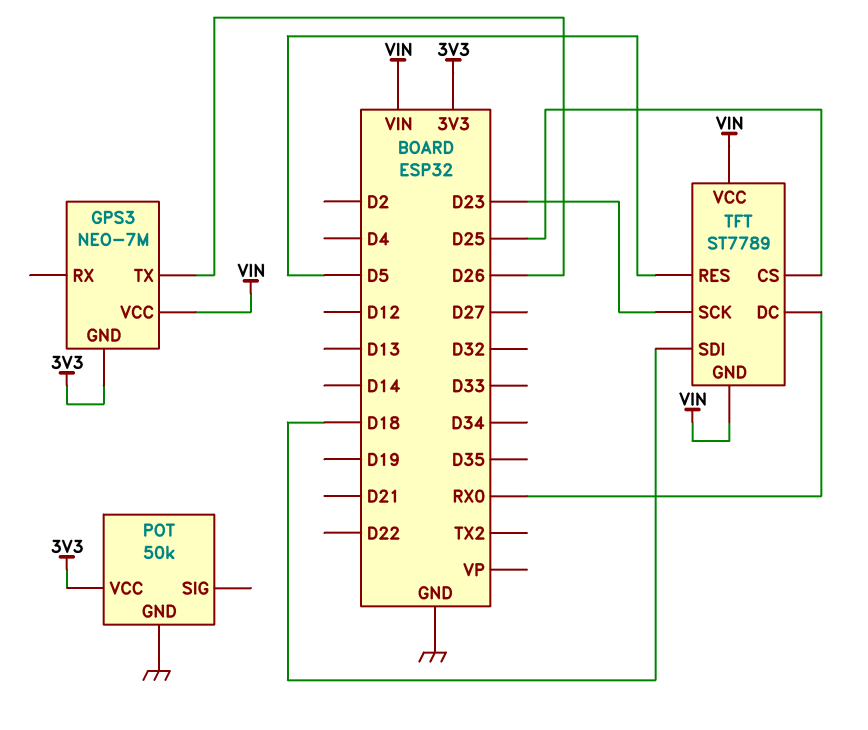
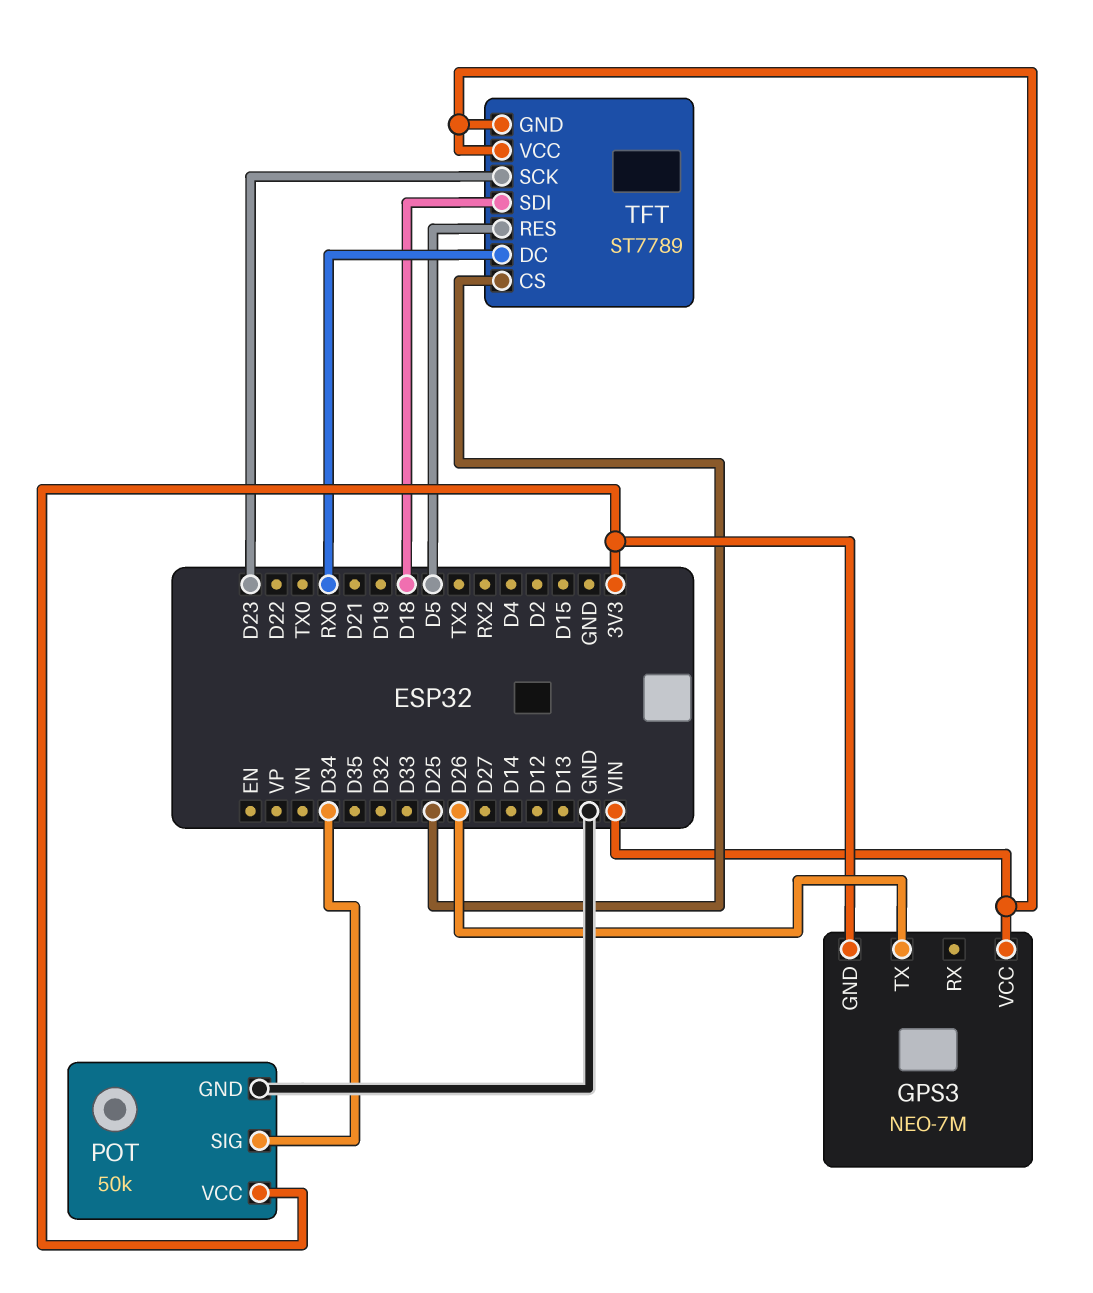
POT pin SIG: none -> D34

